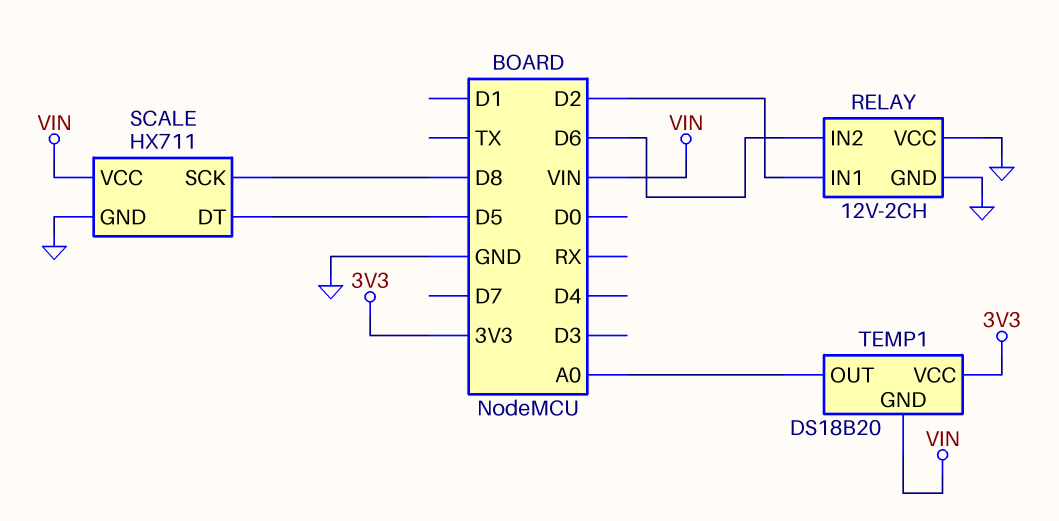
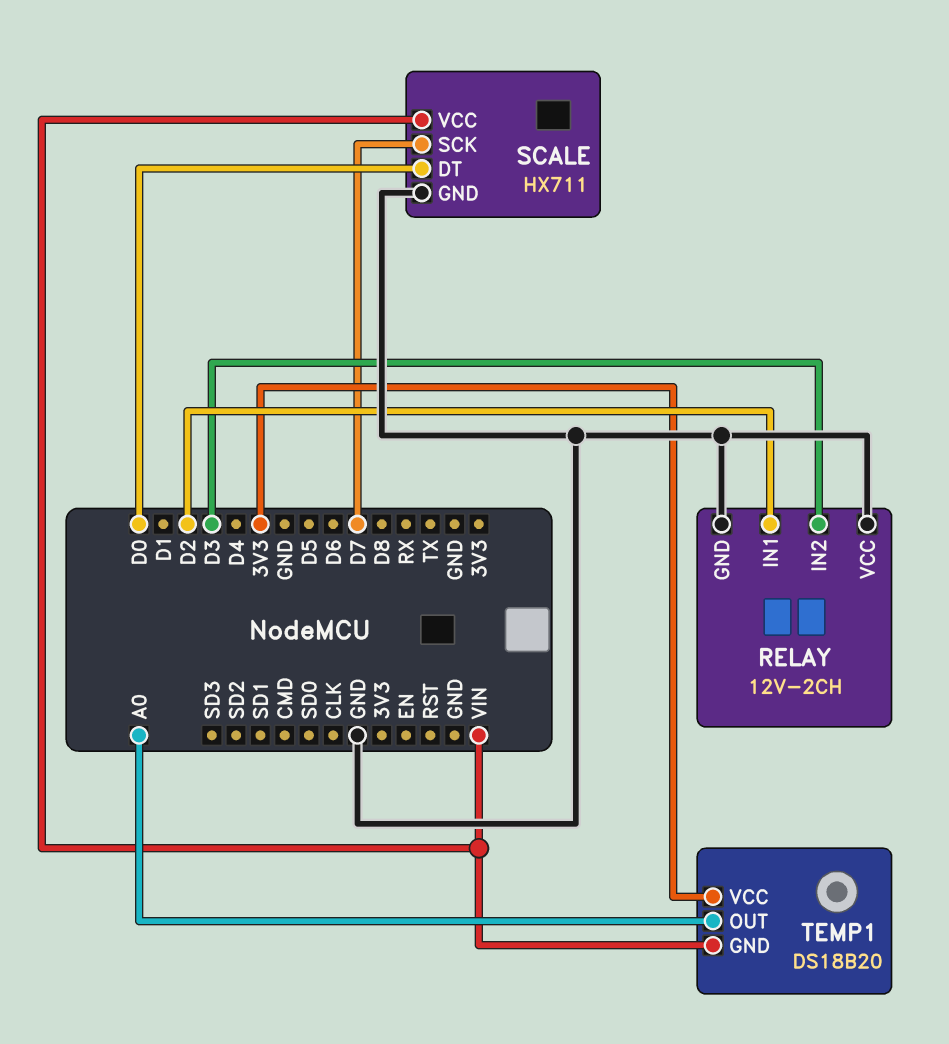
RELAY pin IN2: D6 -> D3
SCALE pin DT: D5 -> D0
SCALE pin SCK: D8 -> D7

